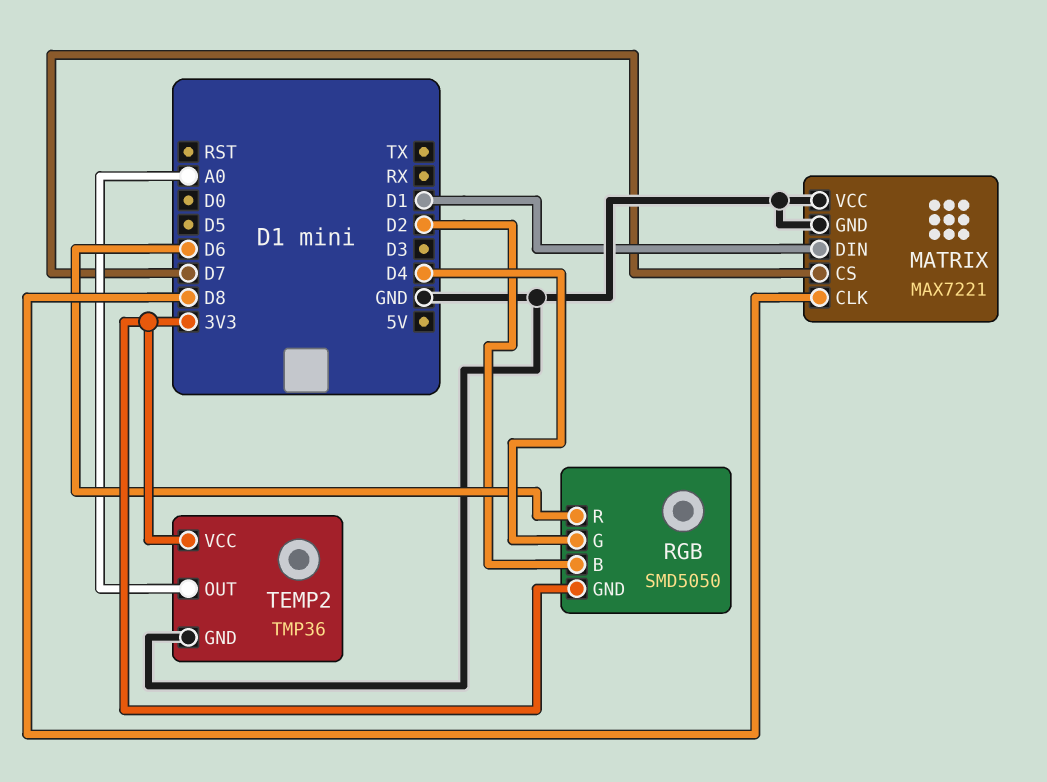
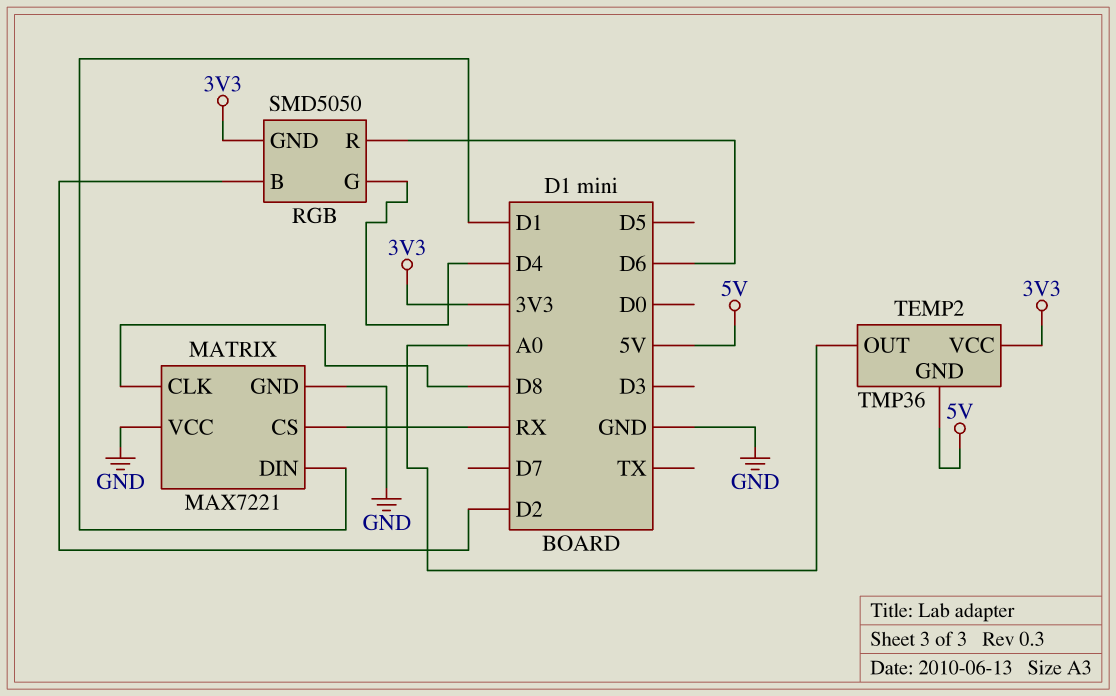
MATRIX pin CS: D7 -> RX
TEMP2 pin GND: GND -> 5V

